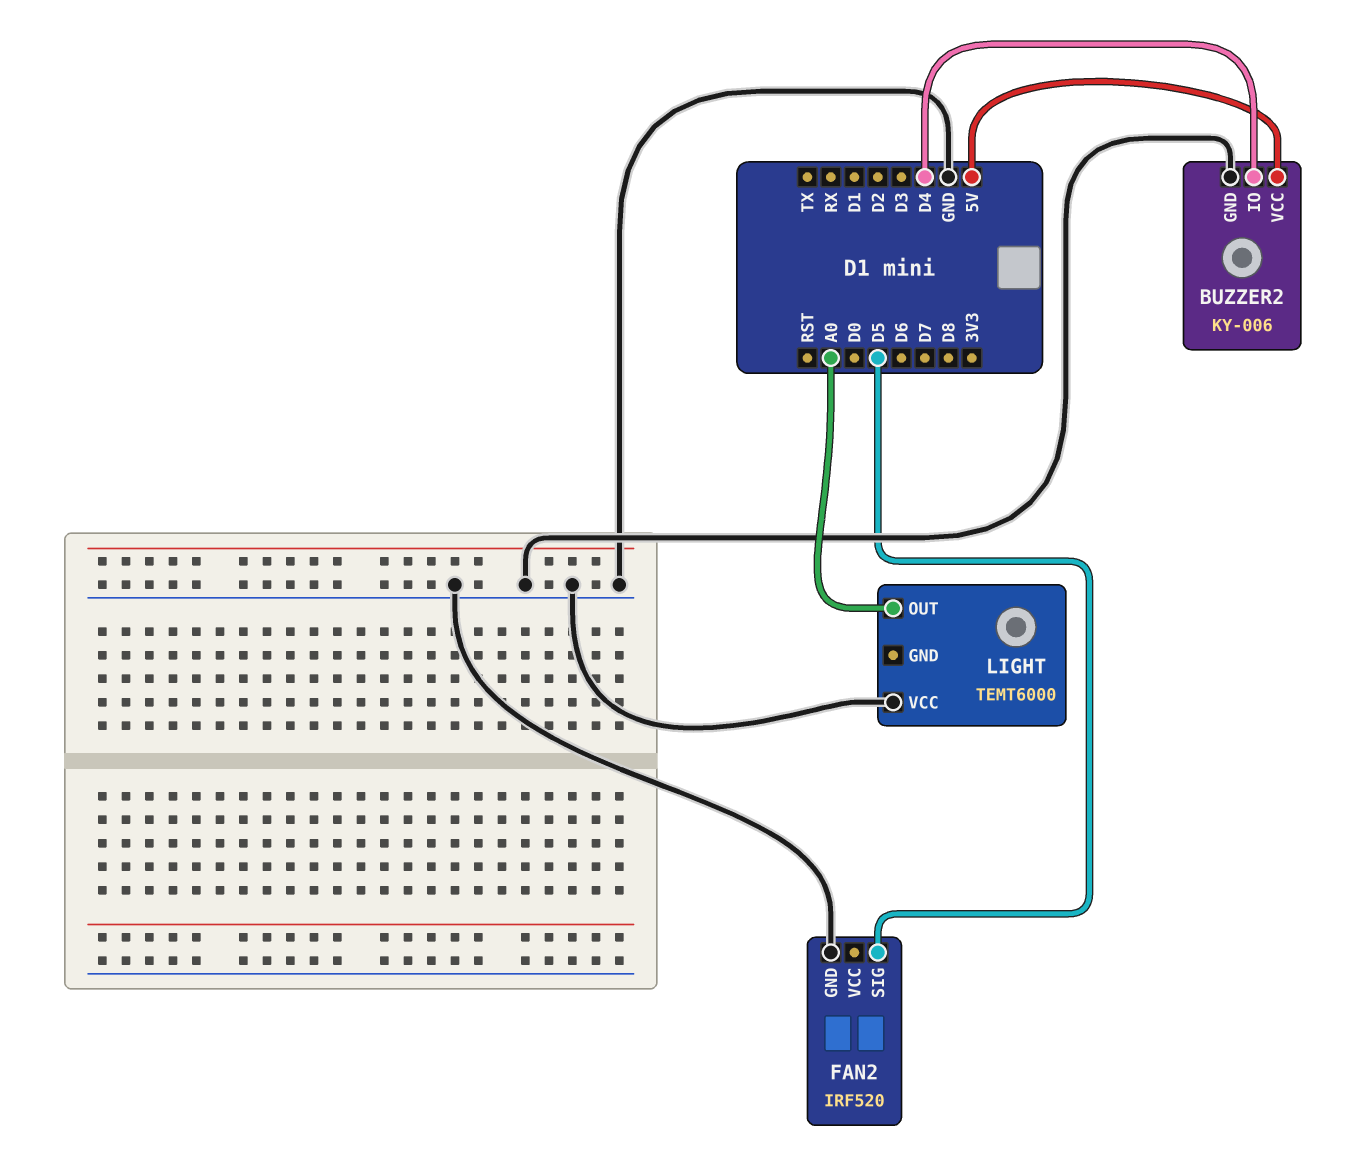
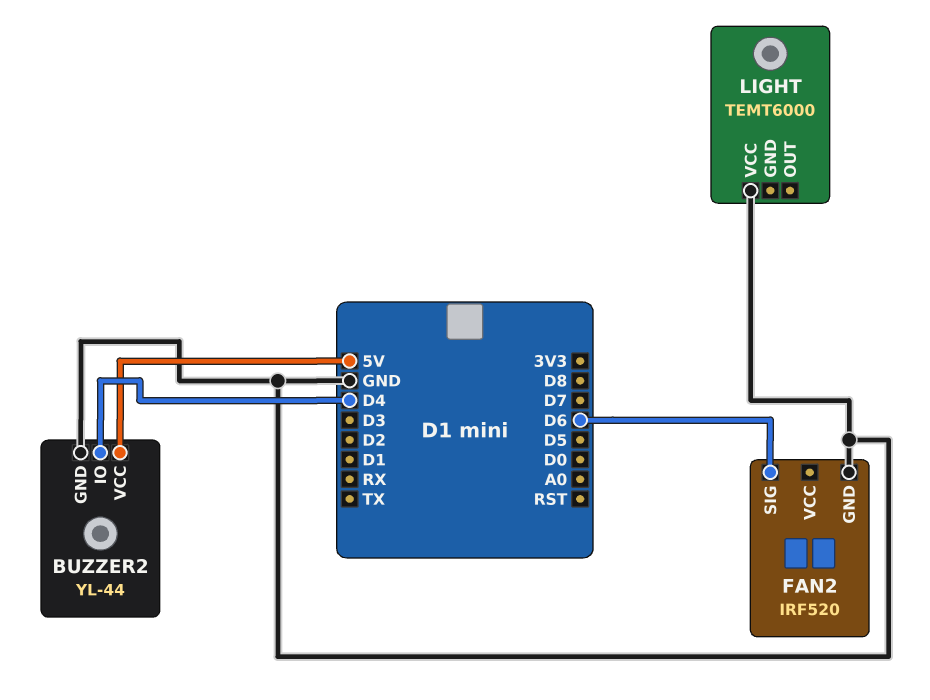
BUZZER2: KY-006 -> YL-44
FAN2 pin SIG: D5 -> D6
LIGHT pin OUT: A0 -> none

